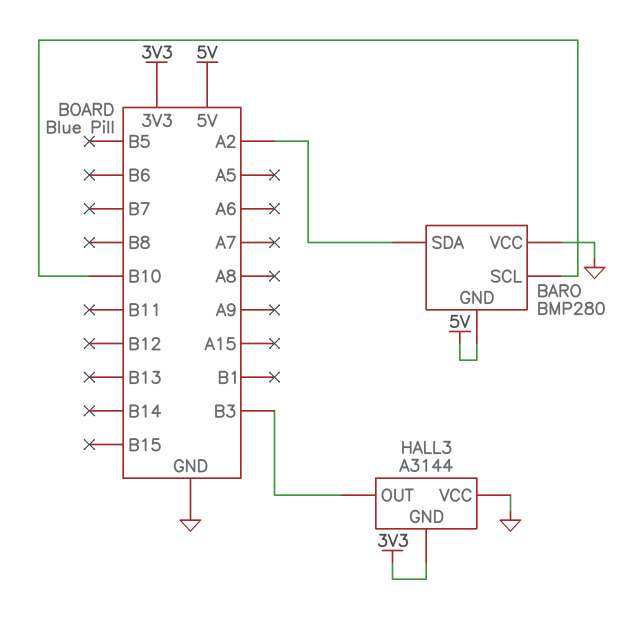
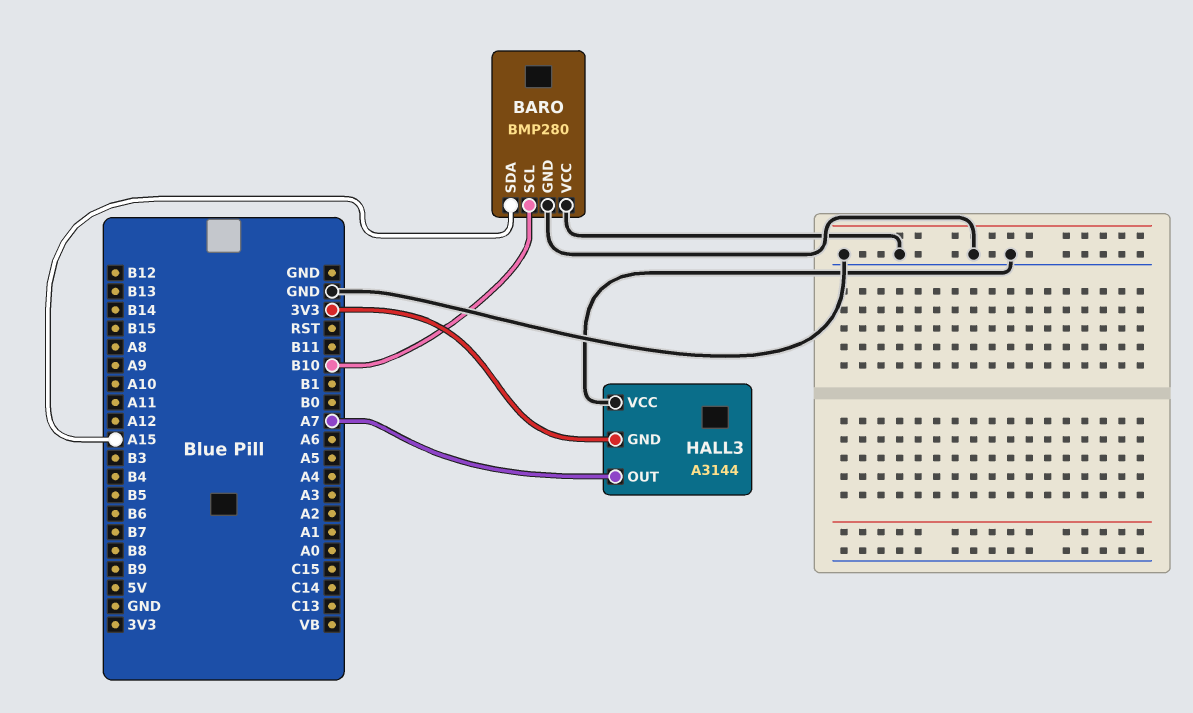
BARO pin GND: 5V -> GND
BARO pin SDA: A2 -> A15
HALL3 pin OUT: B3 -> A7

